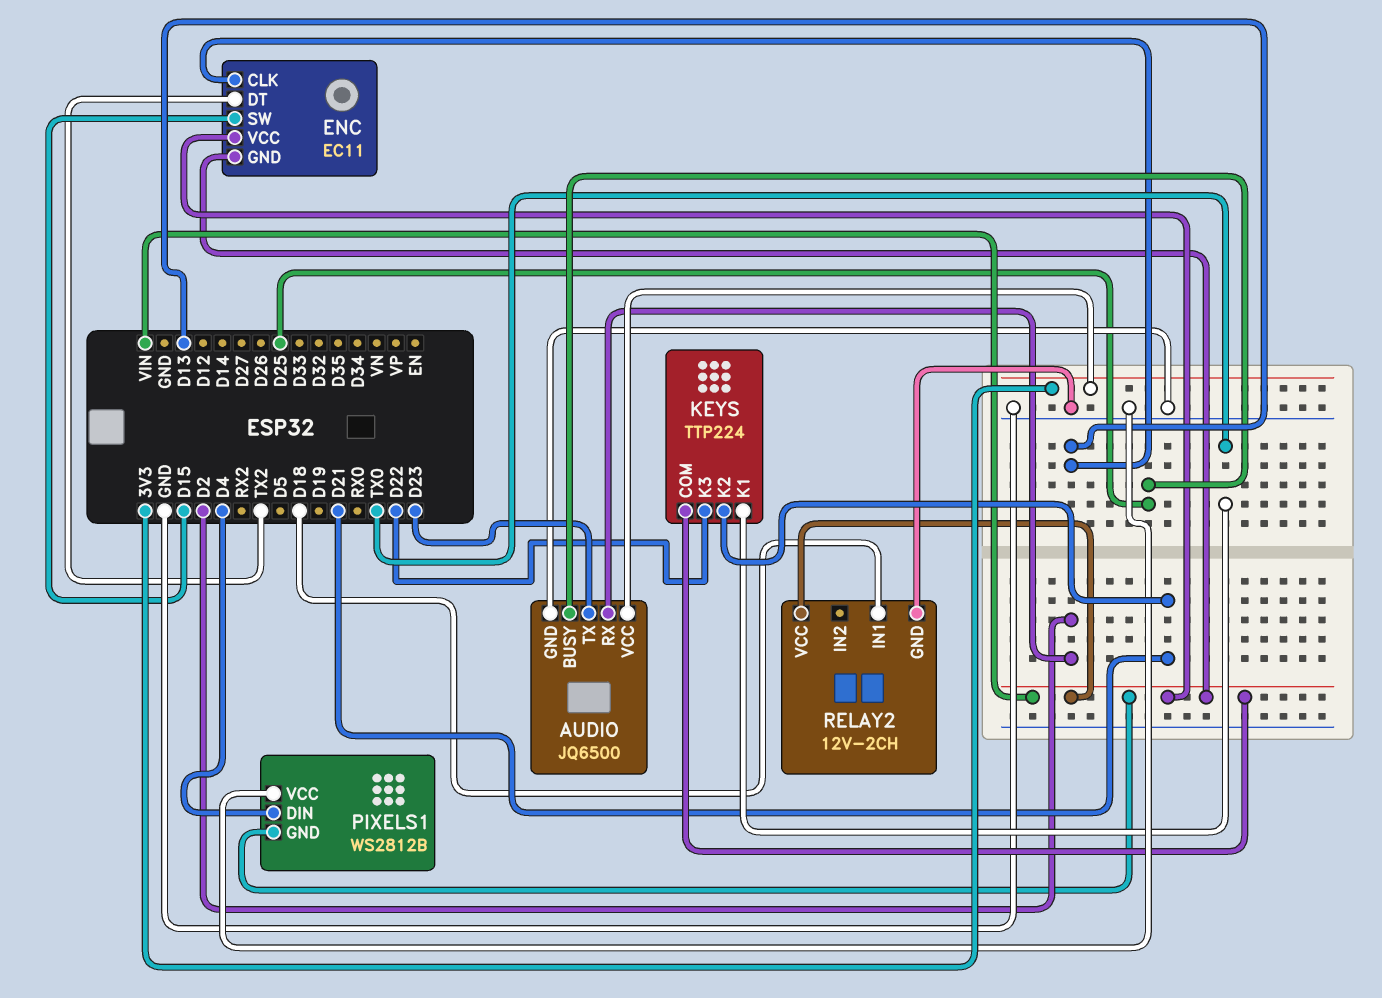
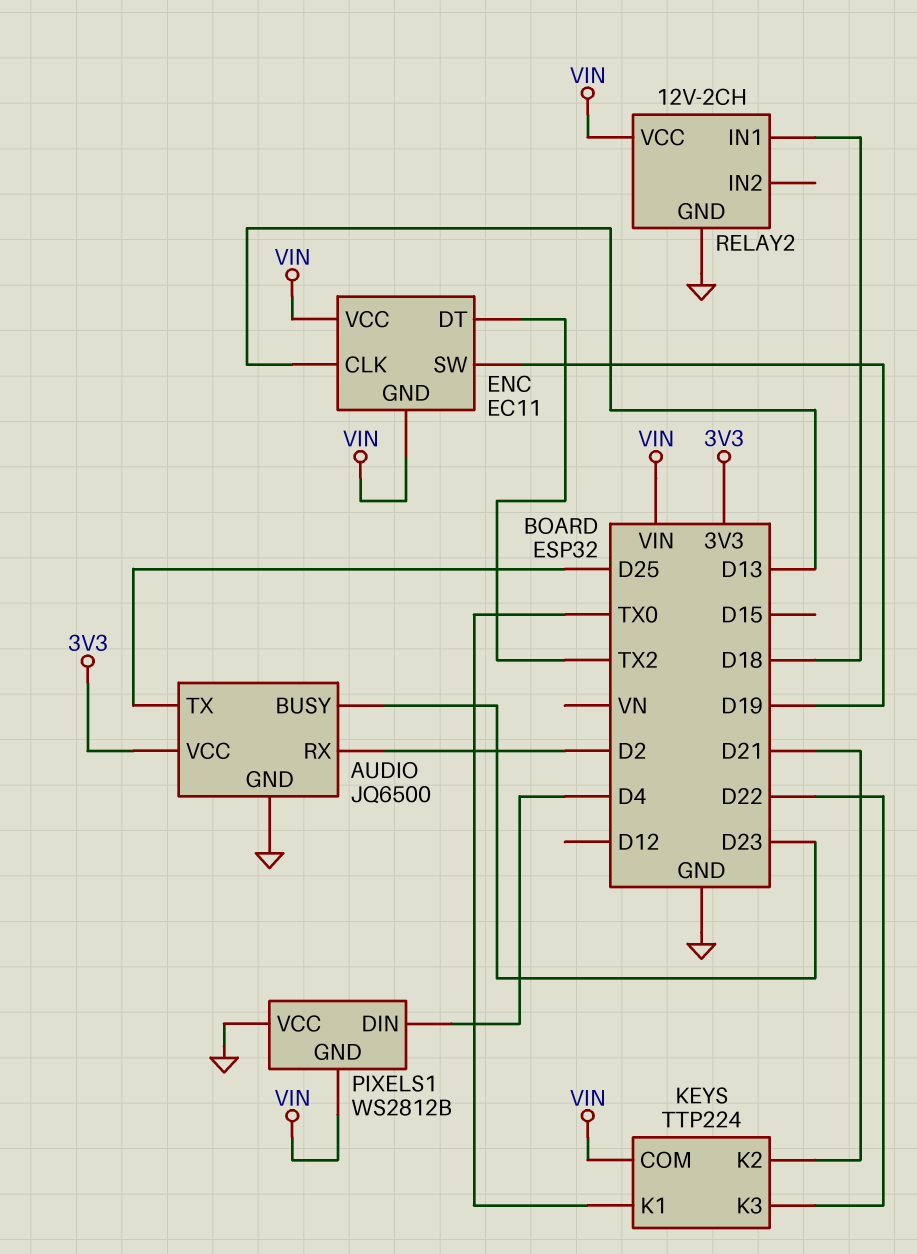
AUDIO pin BUSY: D25 -> D23
AUDIO pin TX: D23 -> D25
ENC pin SW: D15 -> D19

